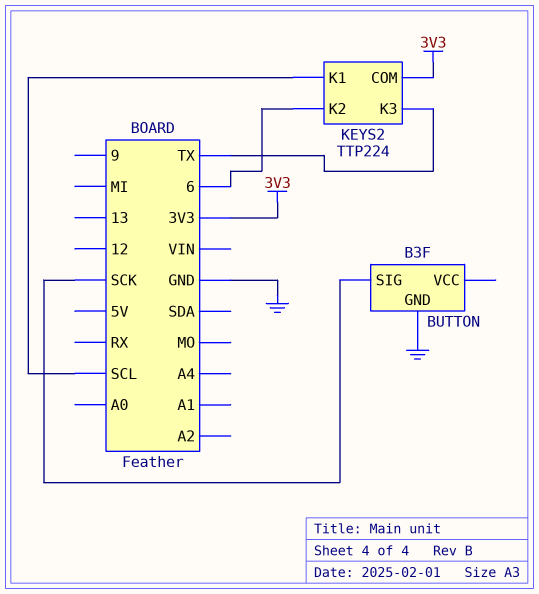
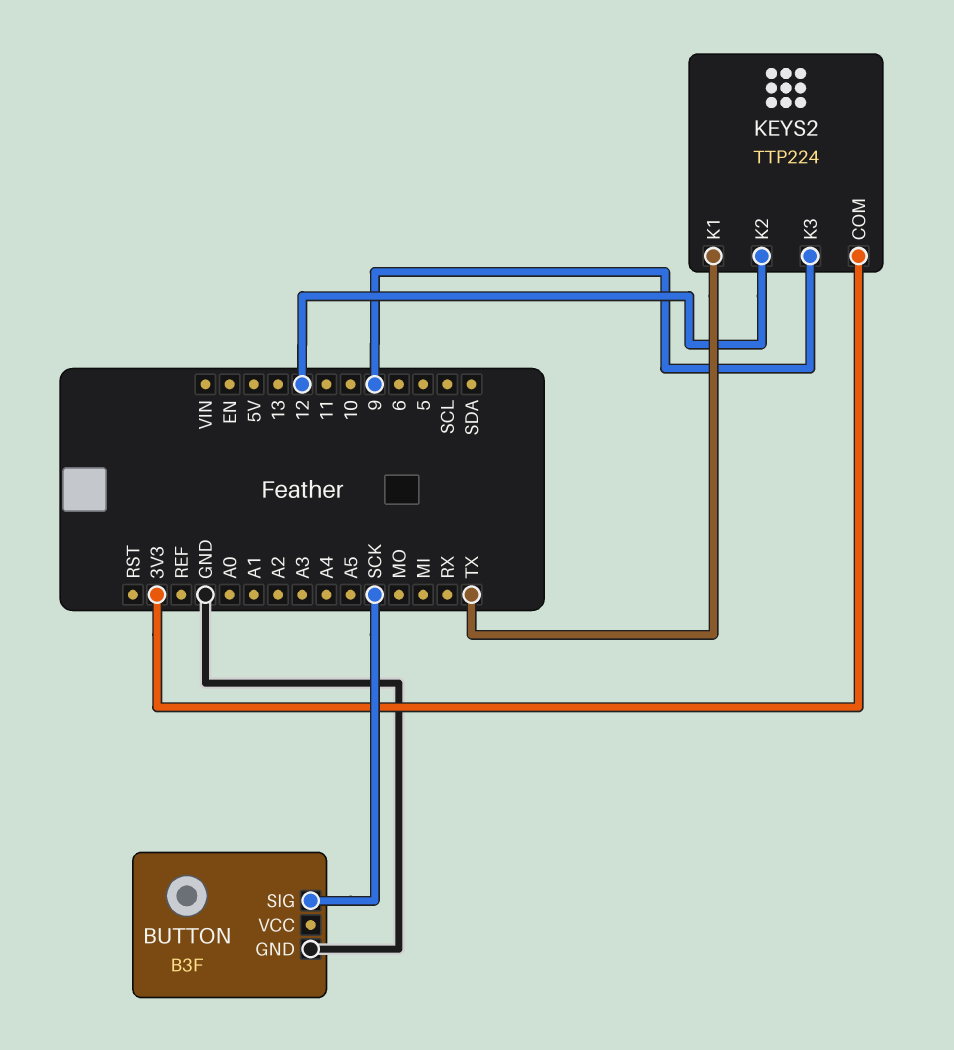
KEYS2 pin K1: SCL -> TX
KEYS2 pin K2: 6 -> 12
KEYS2 pin K3: TX -> 9

